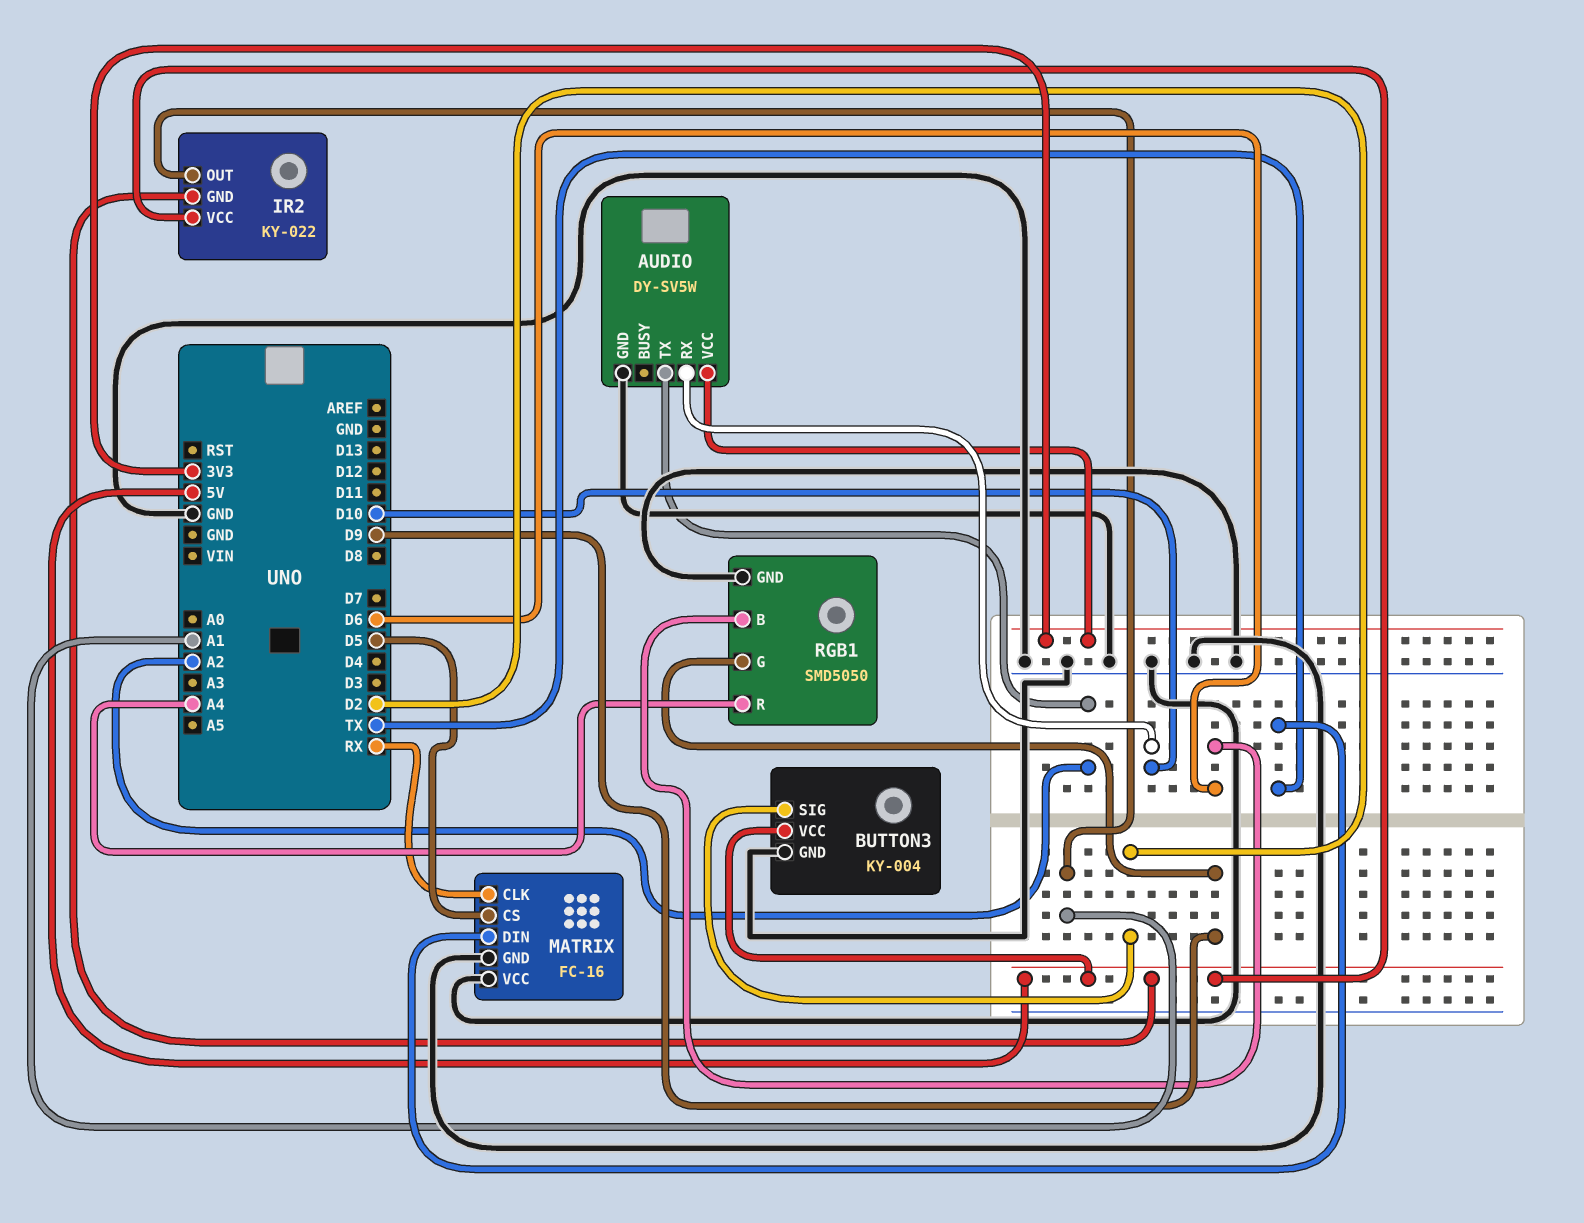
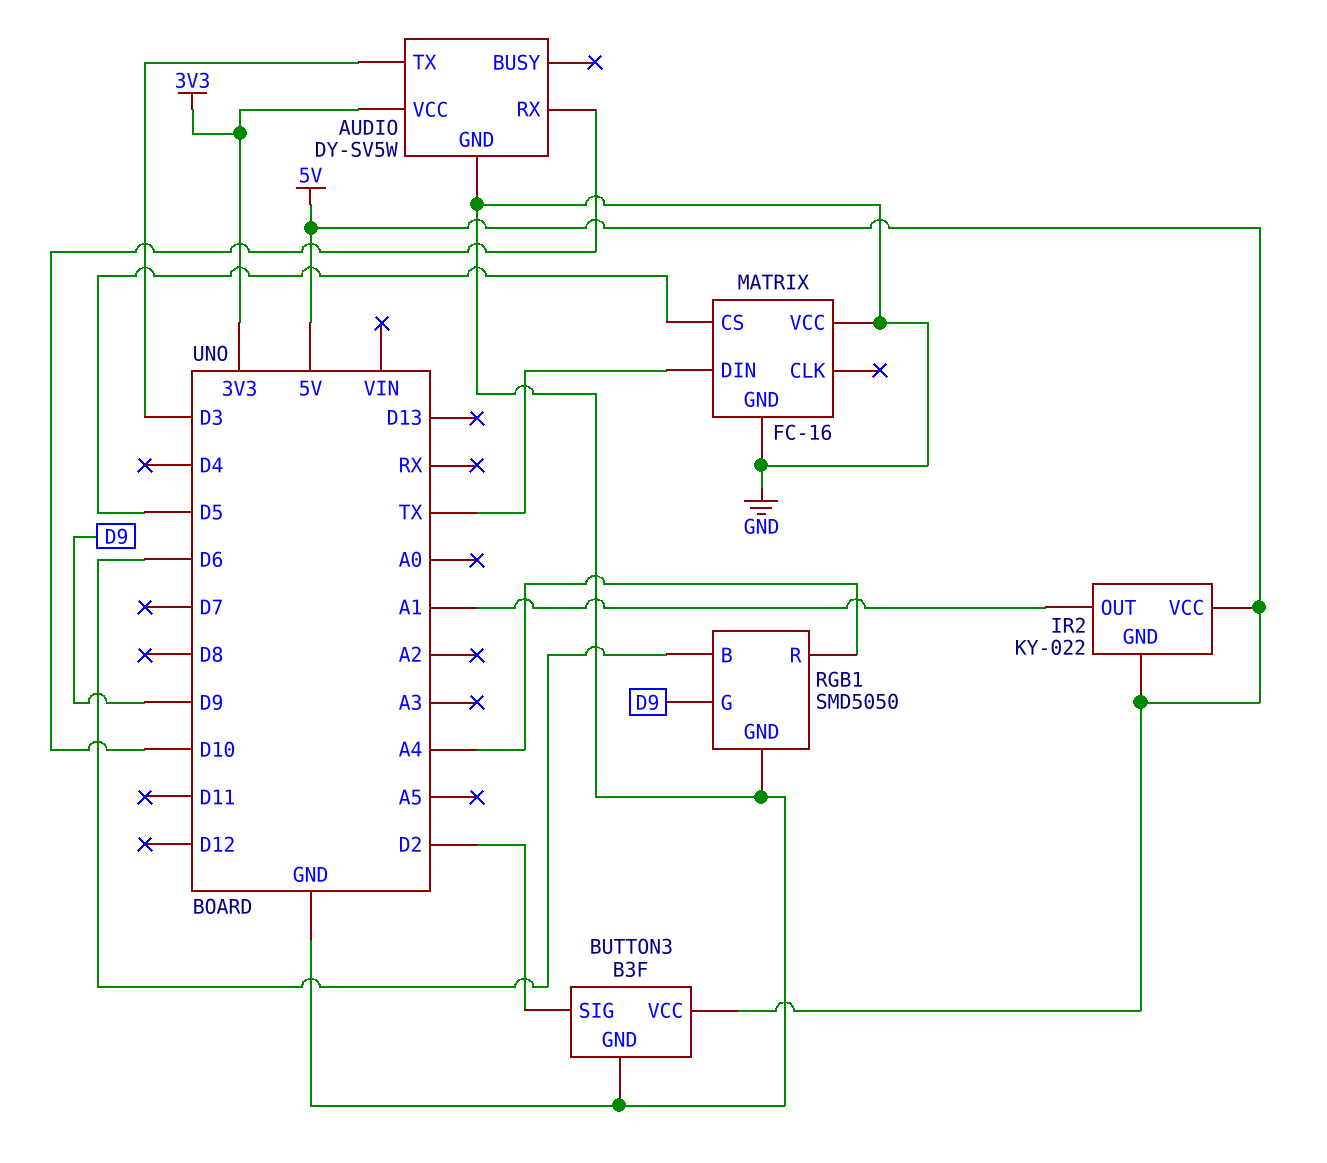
AUDIO pin TX: A2 -> D3
BUTTON3: KY-004 -> B3F
MATRIX pin CLK: RX -> none

